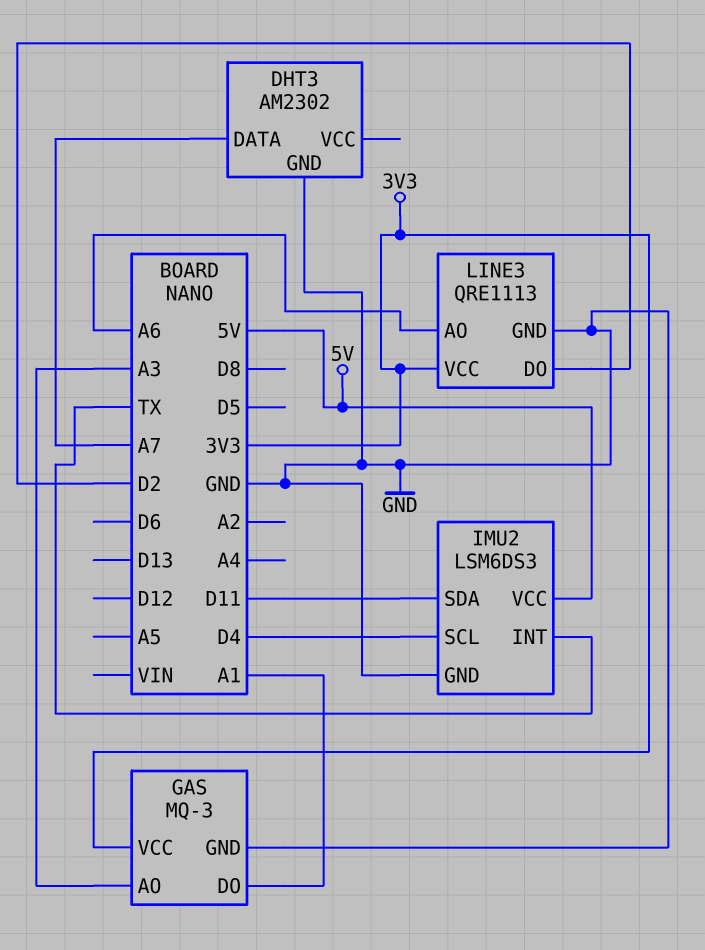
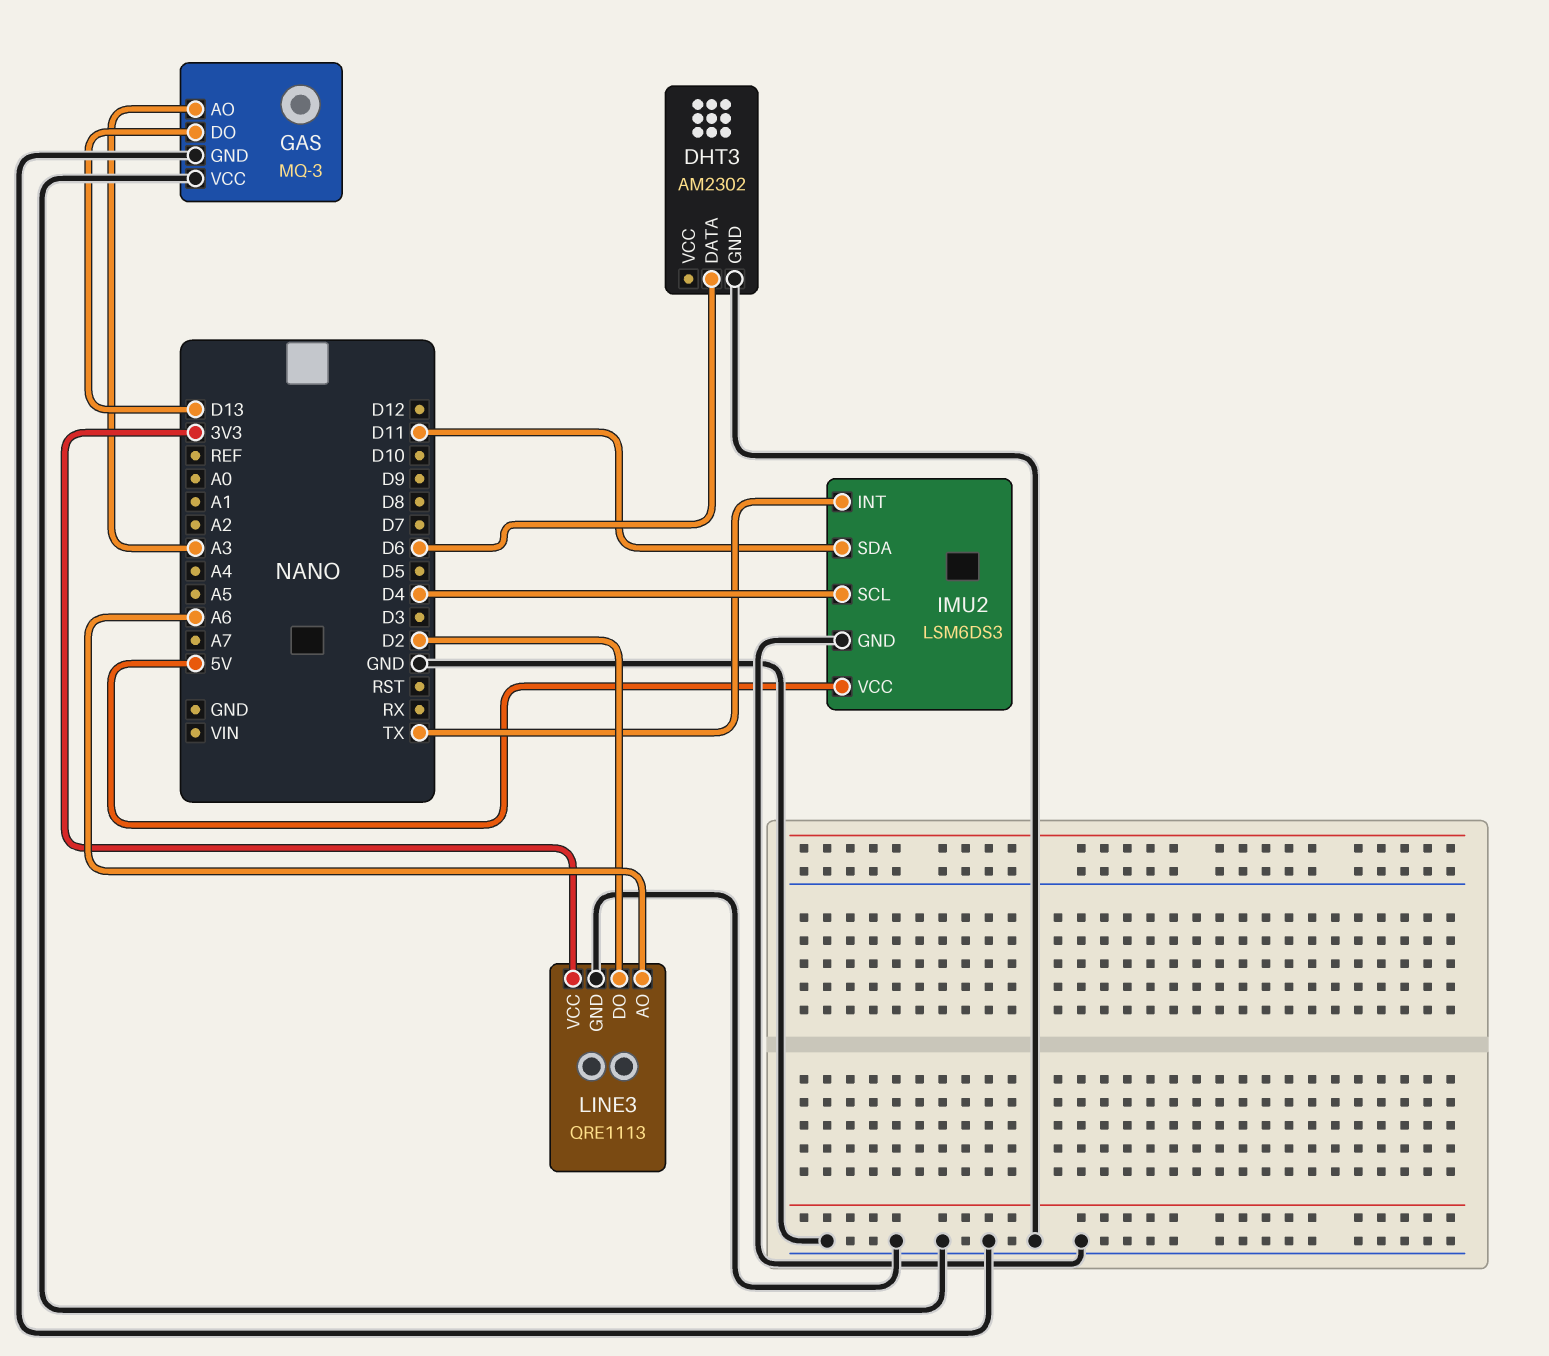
DHT3 pin DATA: A7 -> D6
GAS pin DO: A1 -> D13
GAS pin VCC: 3V3 -> GND

